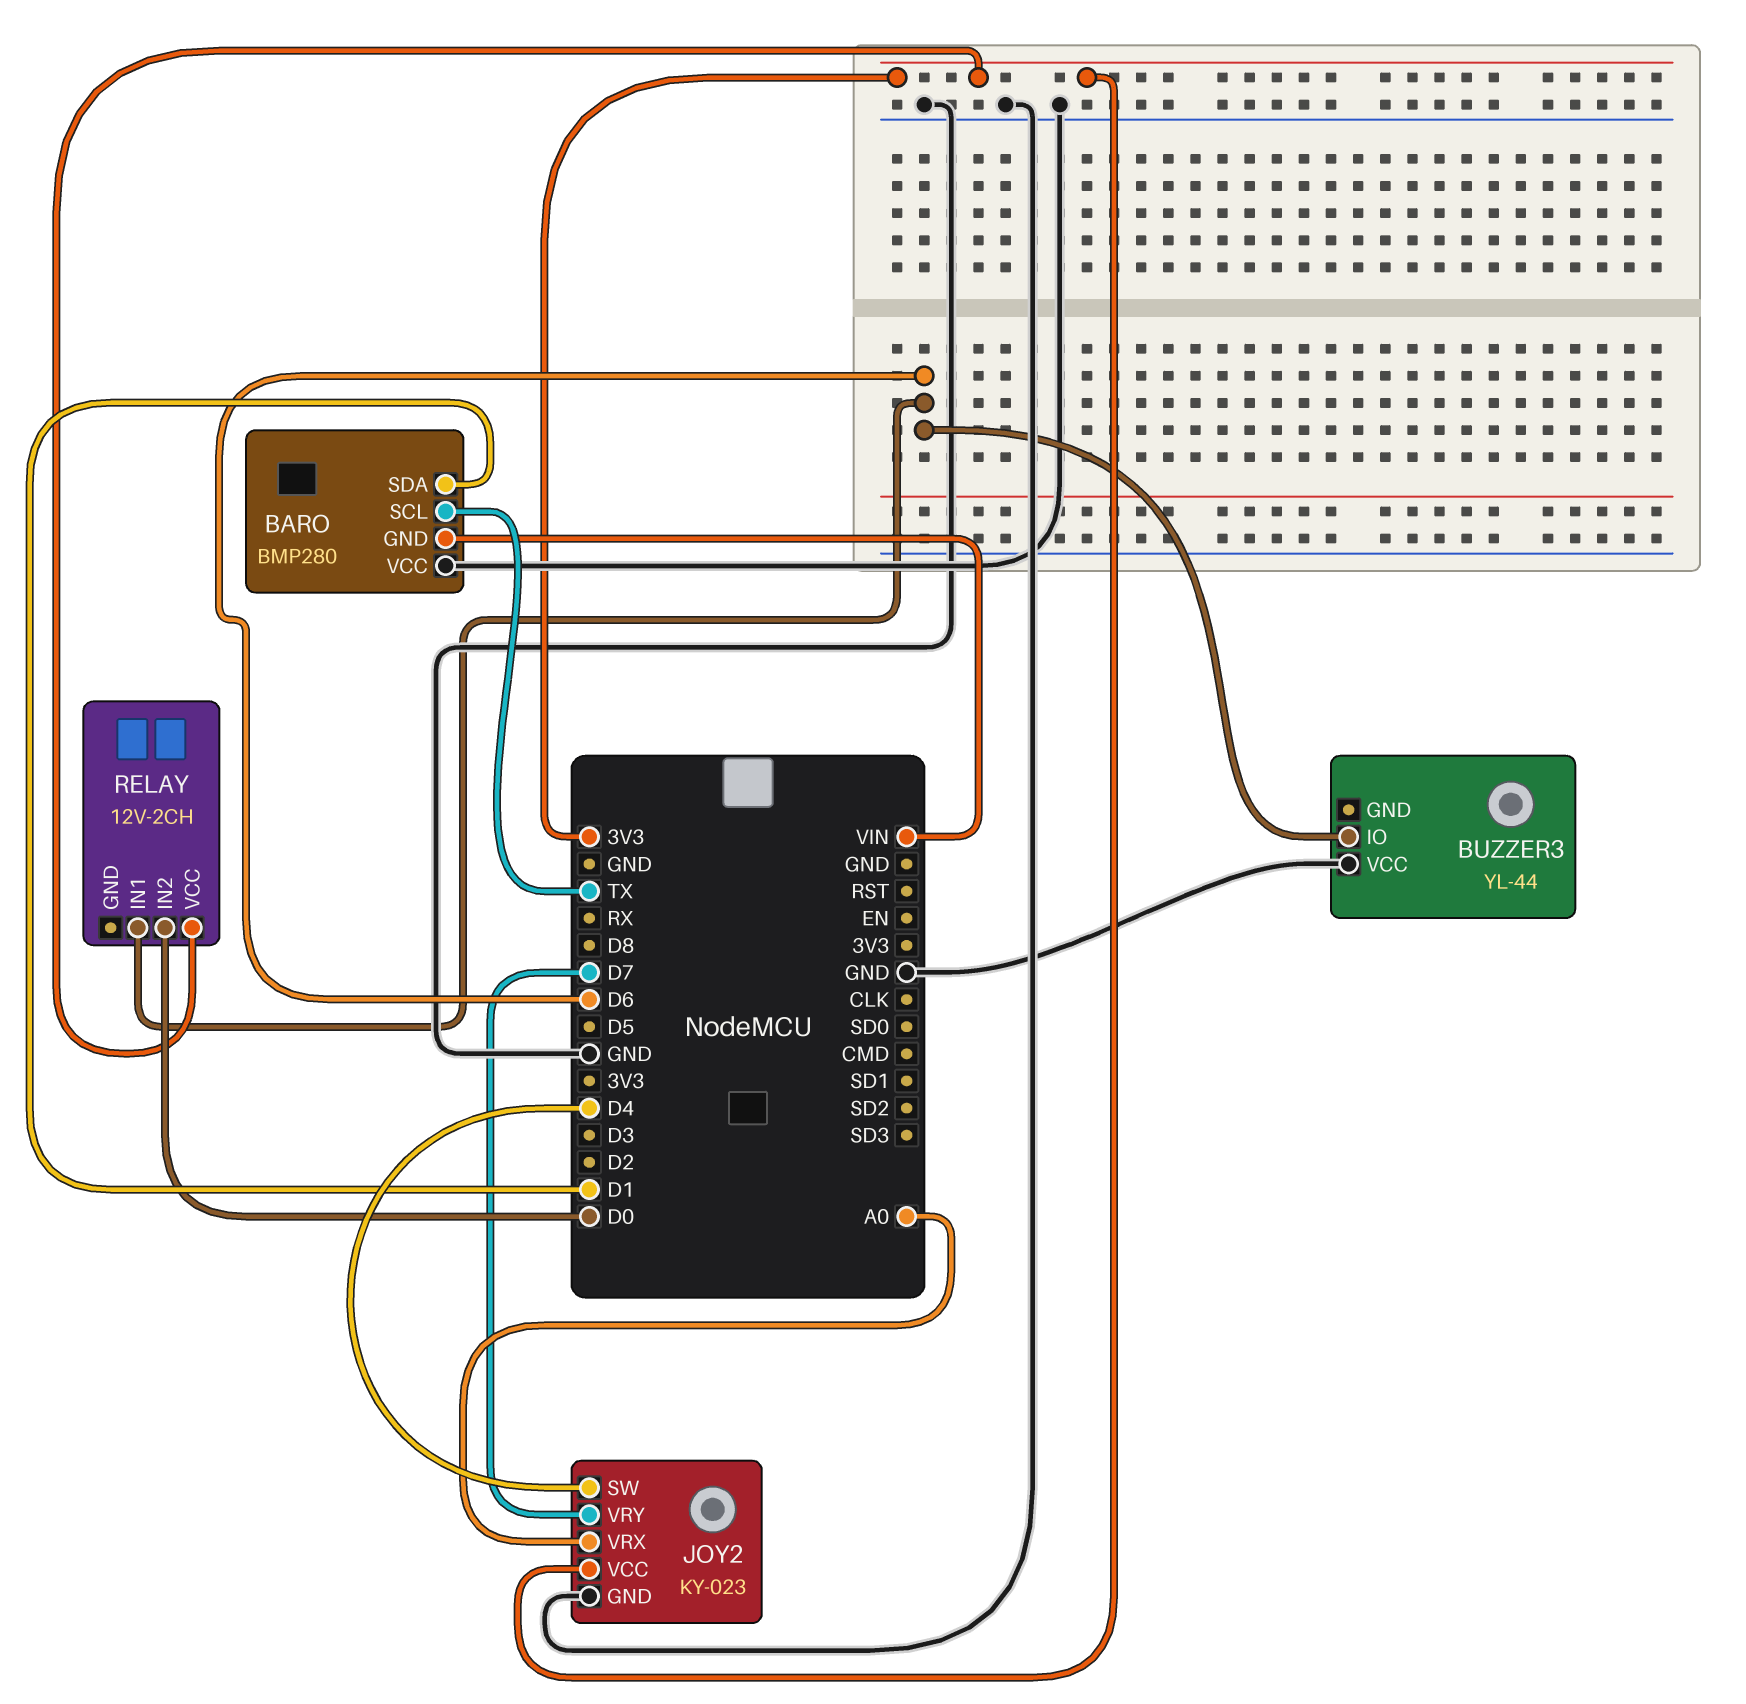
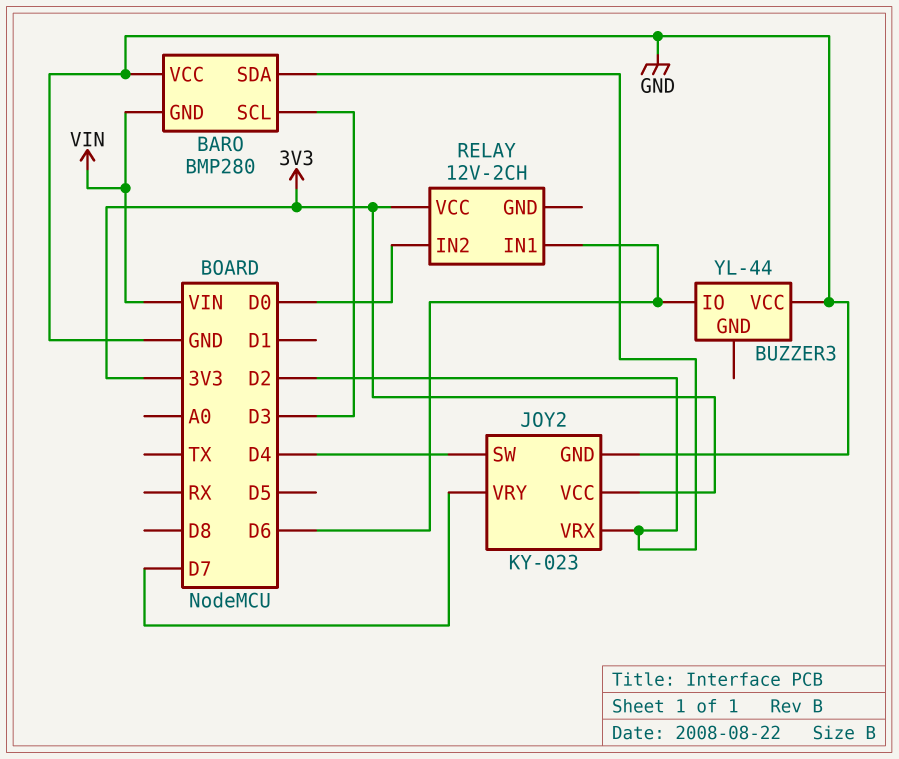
BARO pin SCL: TX -> D3
BARO pin SDA: D1 -> D2
JOY2 pin VRX: A0 -> D2

